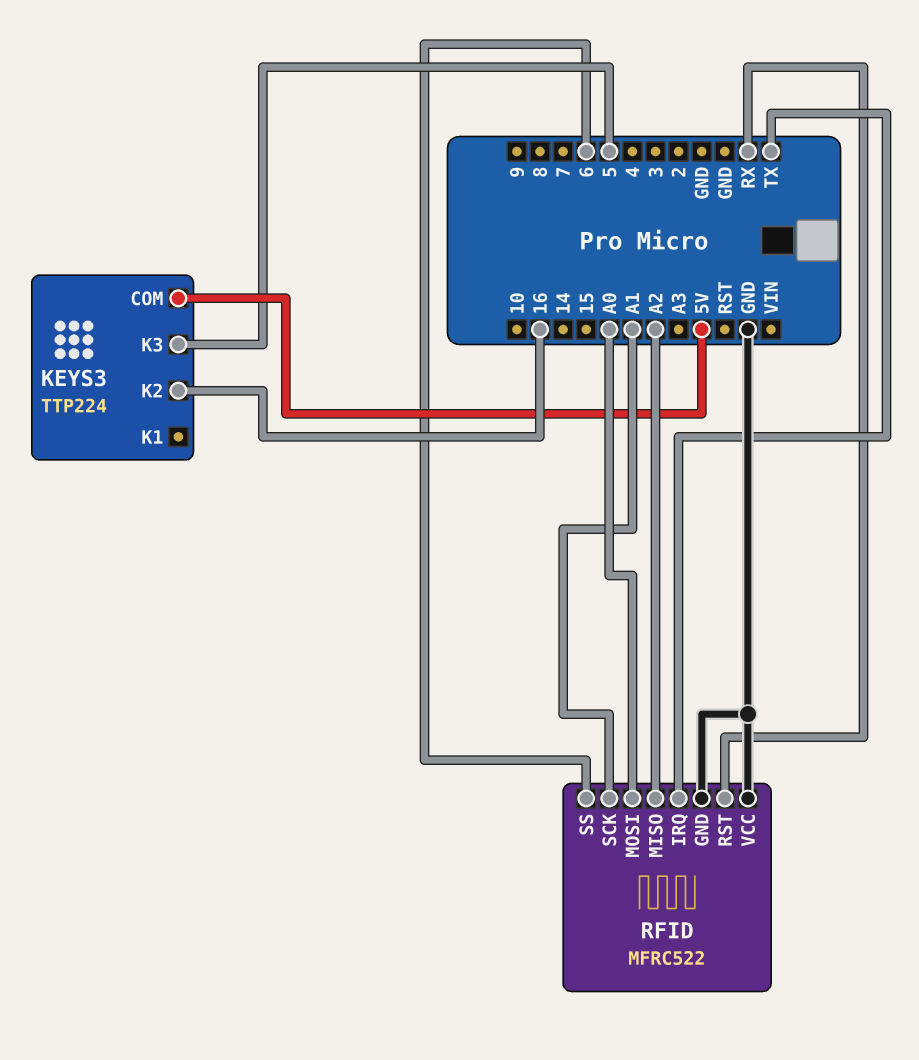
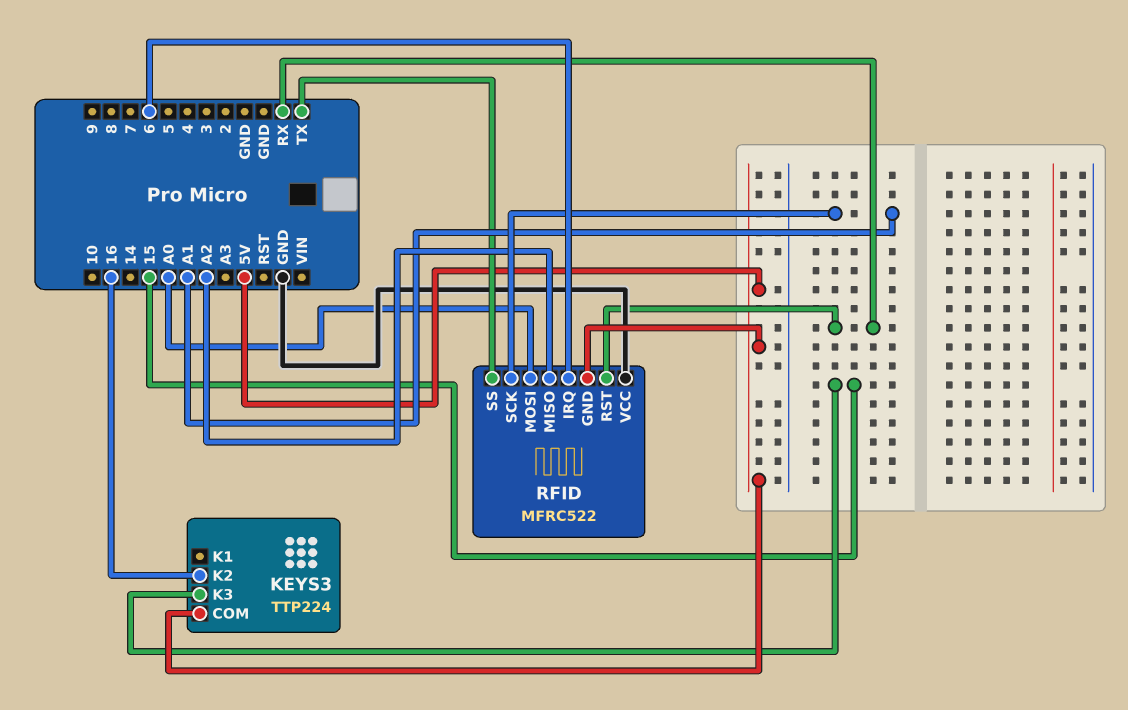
KEYS3 pin K3: 5 -> 15
RFID pin GND: GND -> 5V
RFID pin IRQ: TX -> 6
RFID pin SS: 6 -> TX

